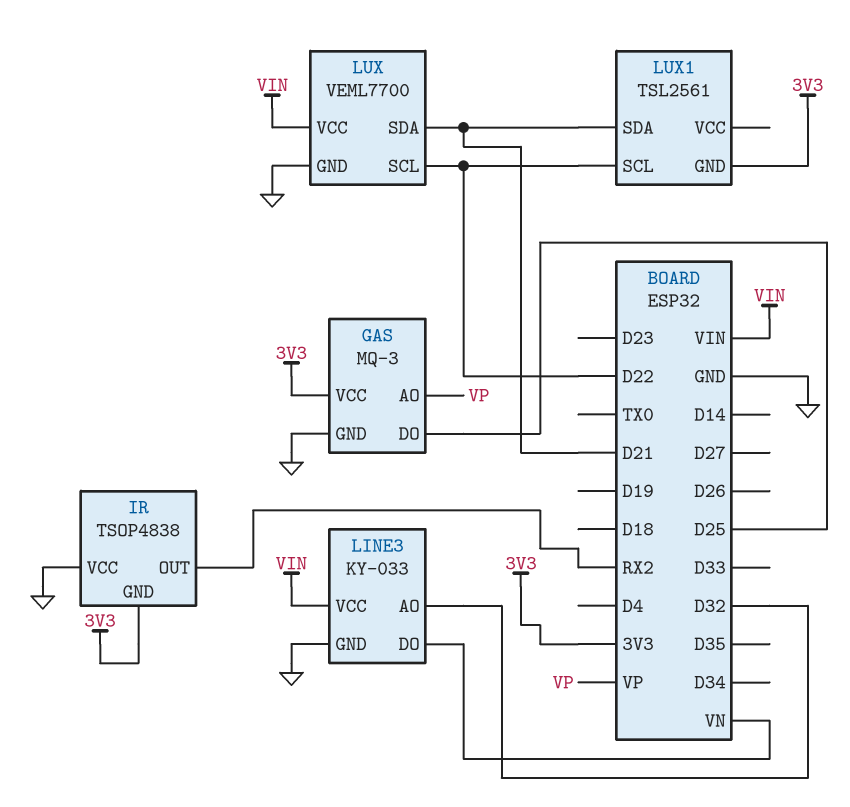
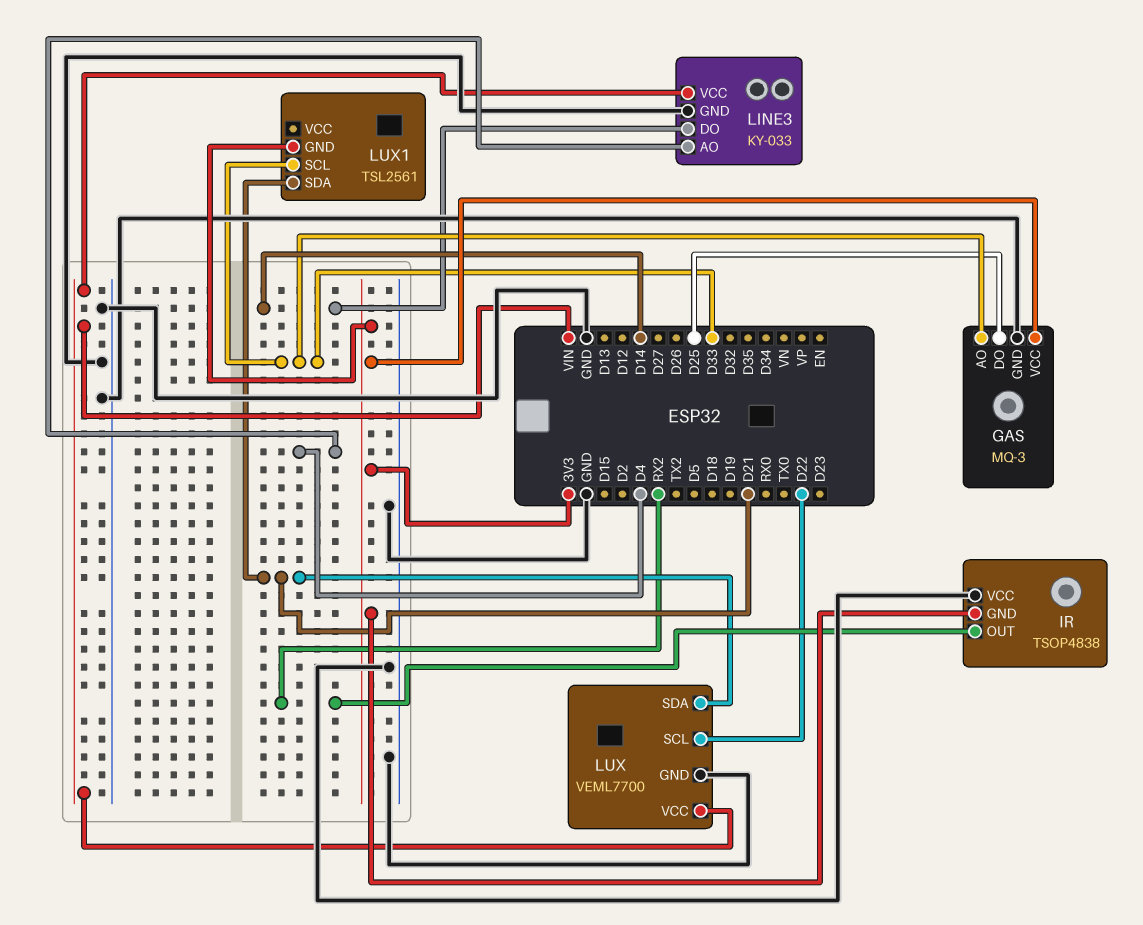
GAS pin AO: VP -> D33
LINE3 pin AO: D32 -> D4
LINE3 pin DO: VN -> D14
LUX1 pin SCL: D22 -> D33

